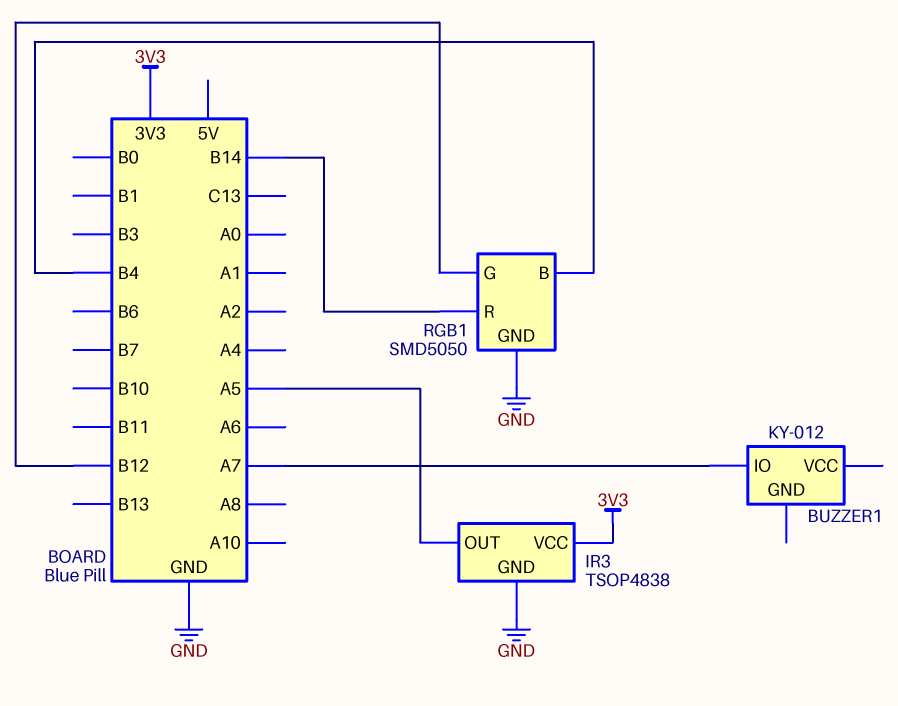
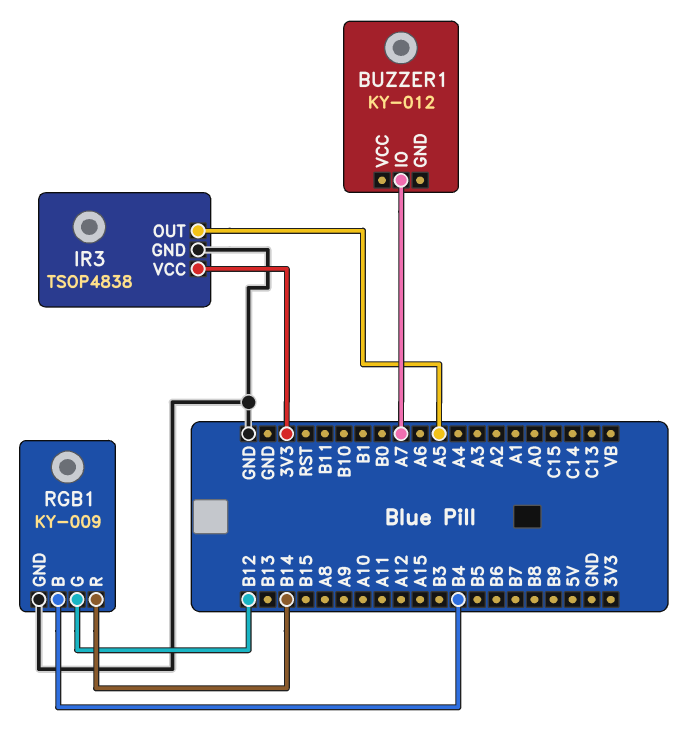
RGB1: SMD5050 -> KY-009

